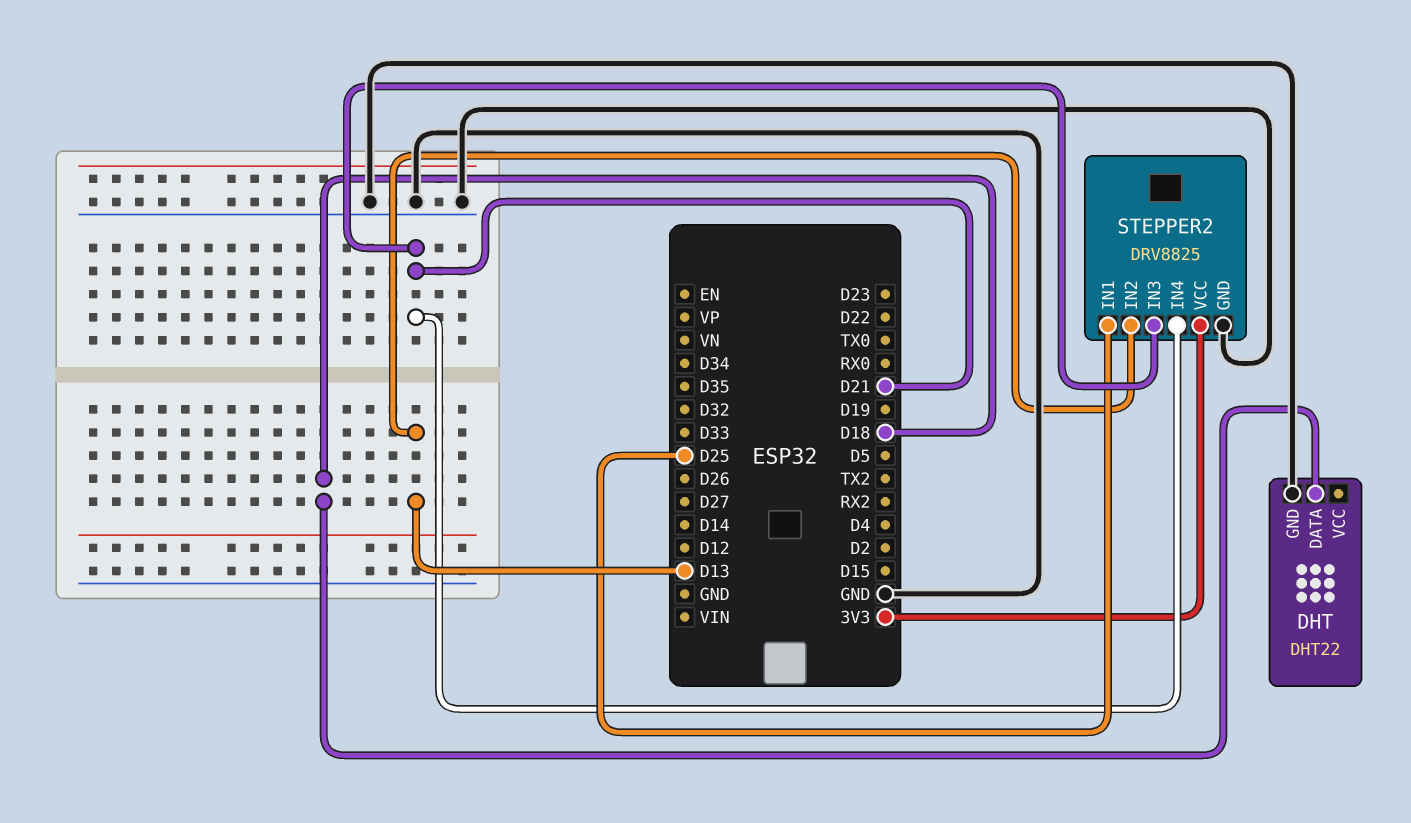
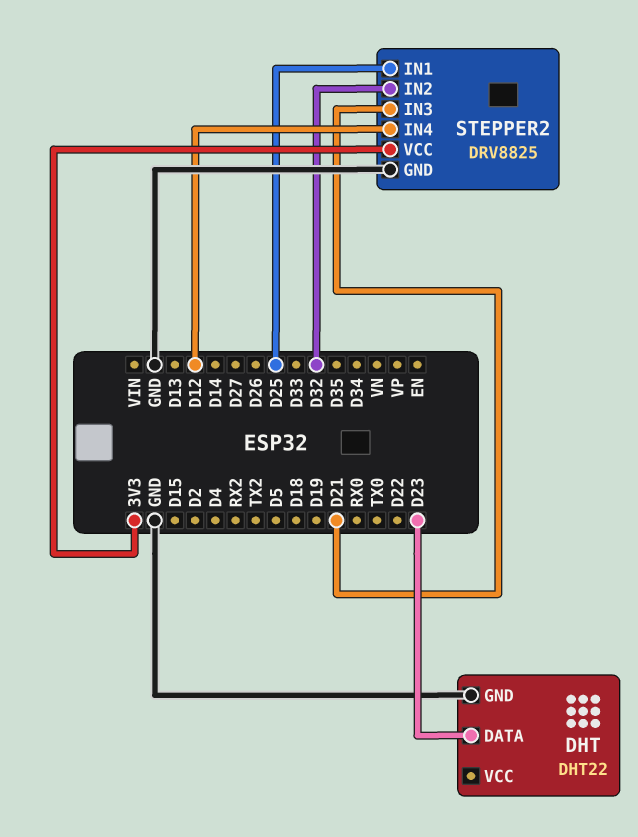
DHT pin DATA: D18 -> D23
STEPPER2 pin IN2: D13 -> D32
STEPPER2 pin IN4: D21 -> D12

